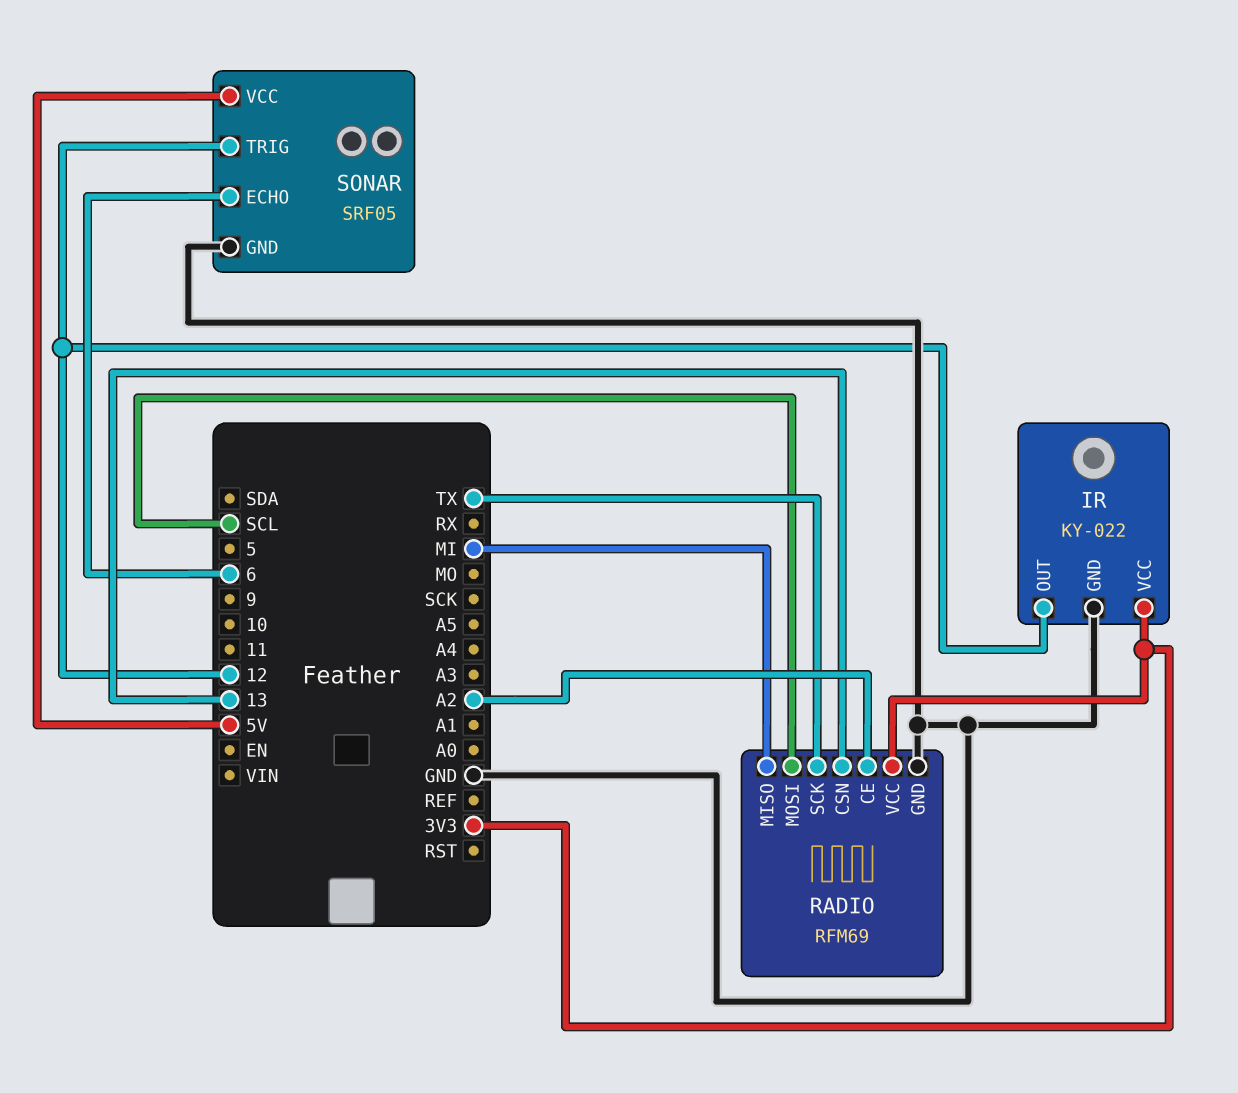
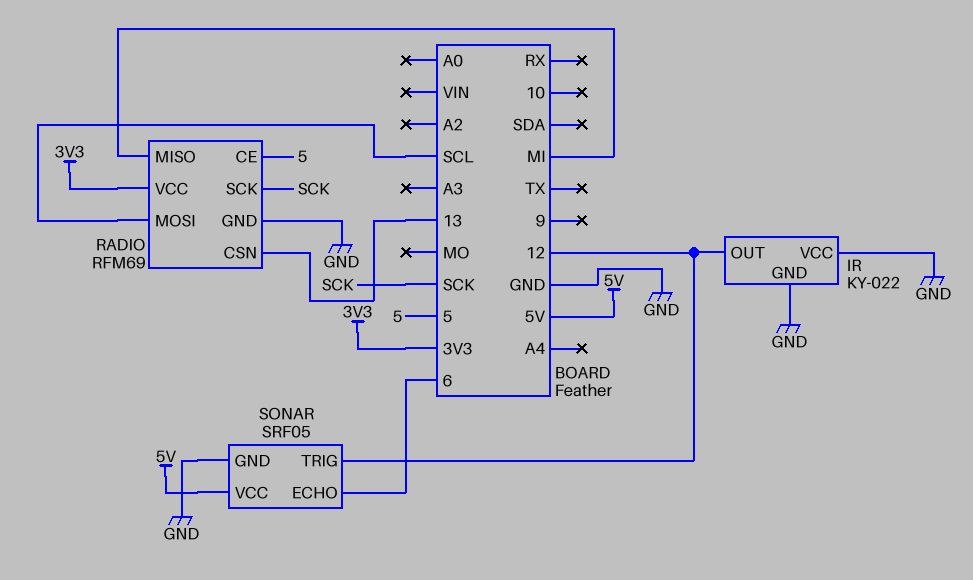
IR pin VCC: 3V3 -> GND
RADIO pin CE: A2 -> 5
RADIO pin SCK: TX -> SCK

